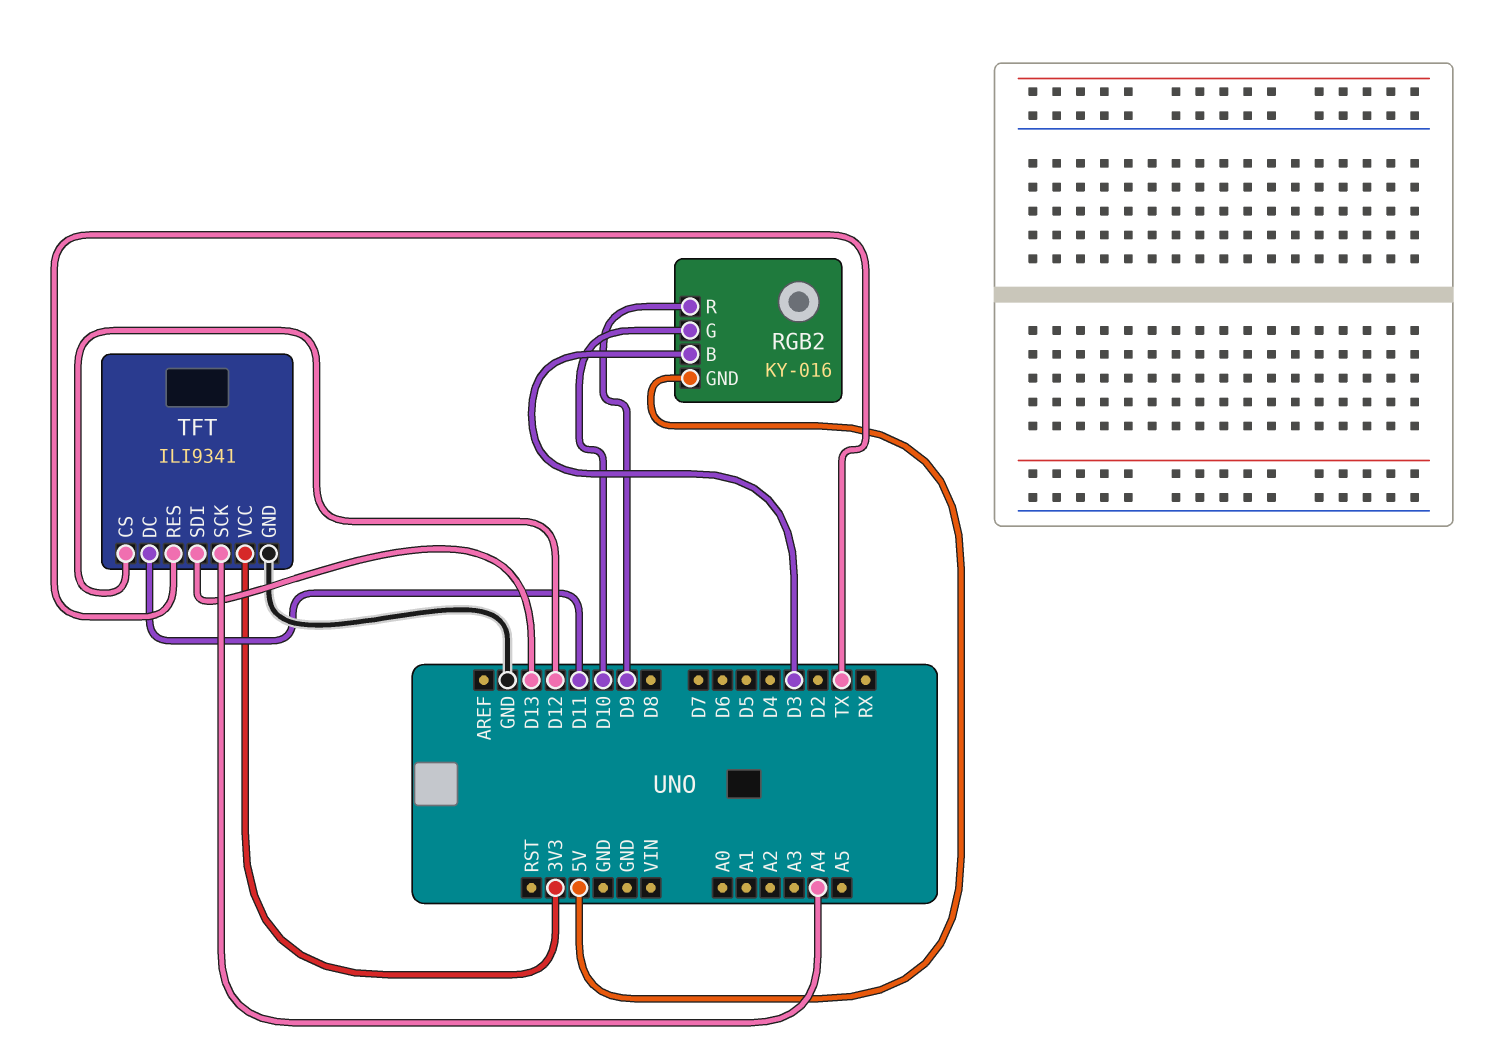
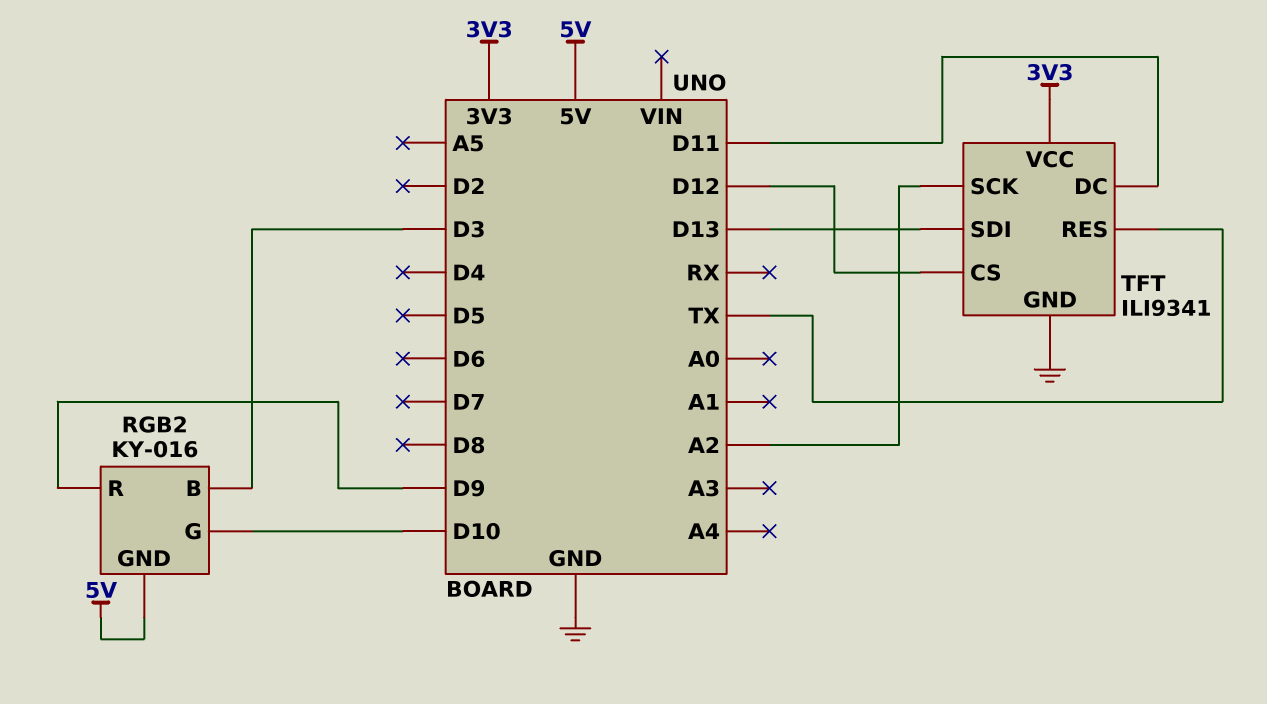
TFT pin SCK: A4 -> A2

